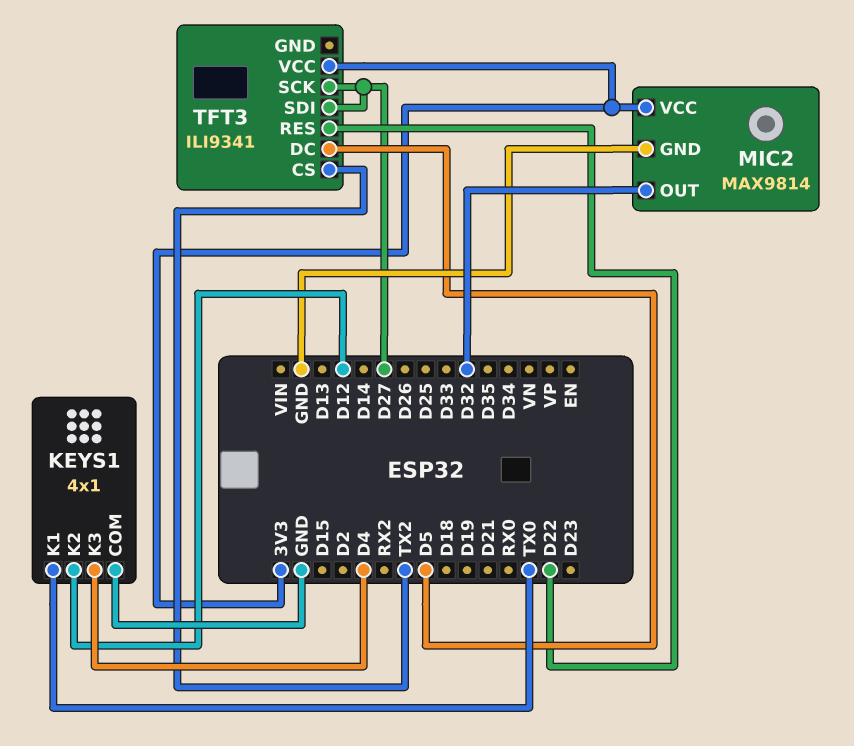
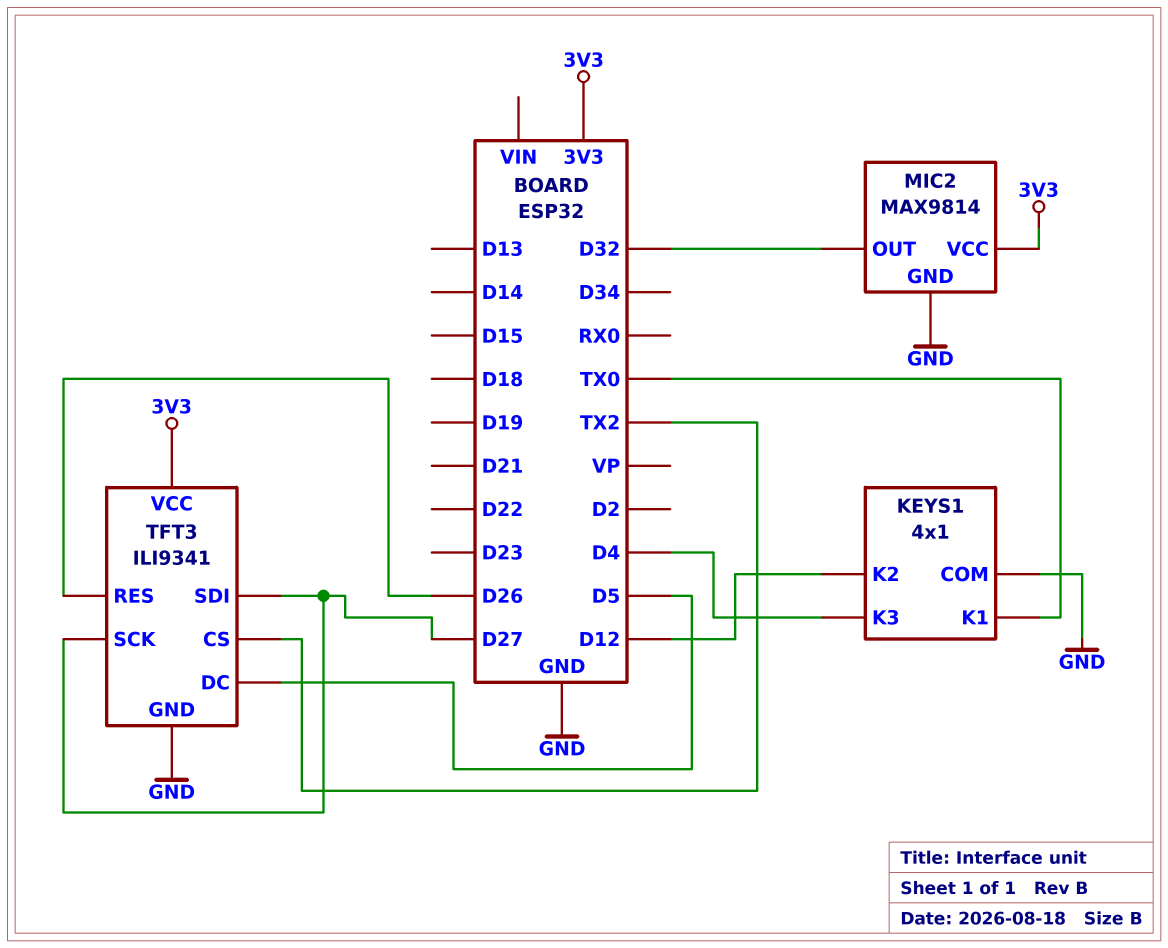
TFT3 pin GND: none -> GND
TFT3 pin RES: D22 -> D26

